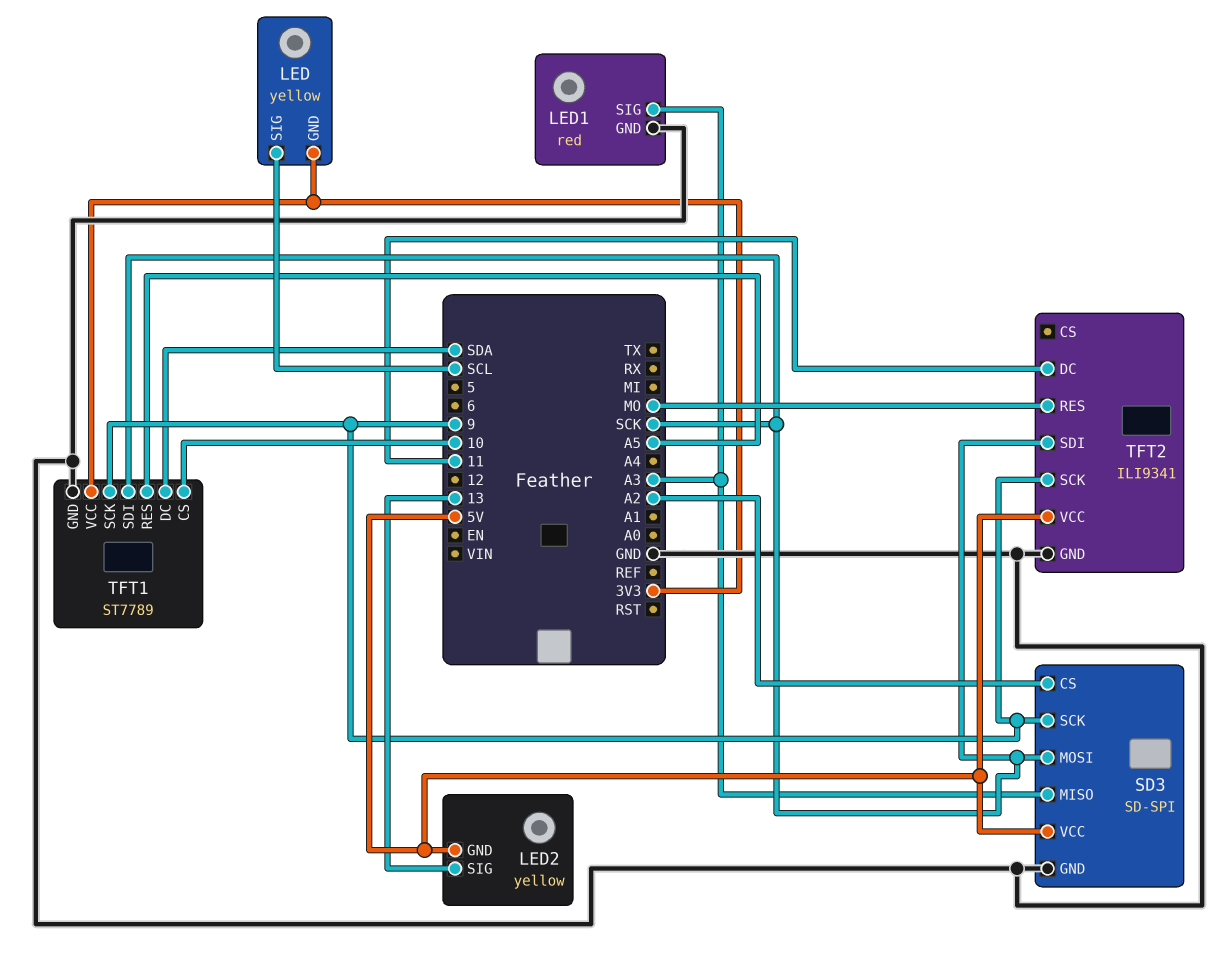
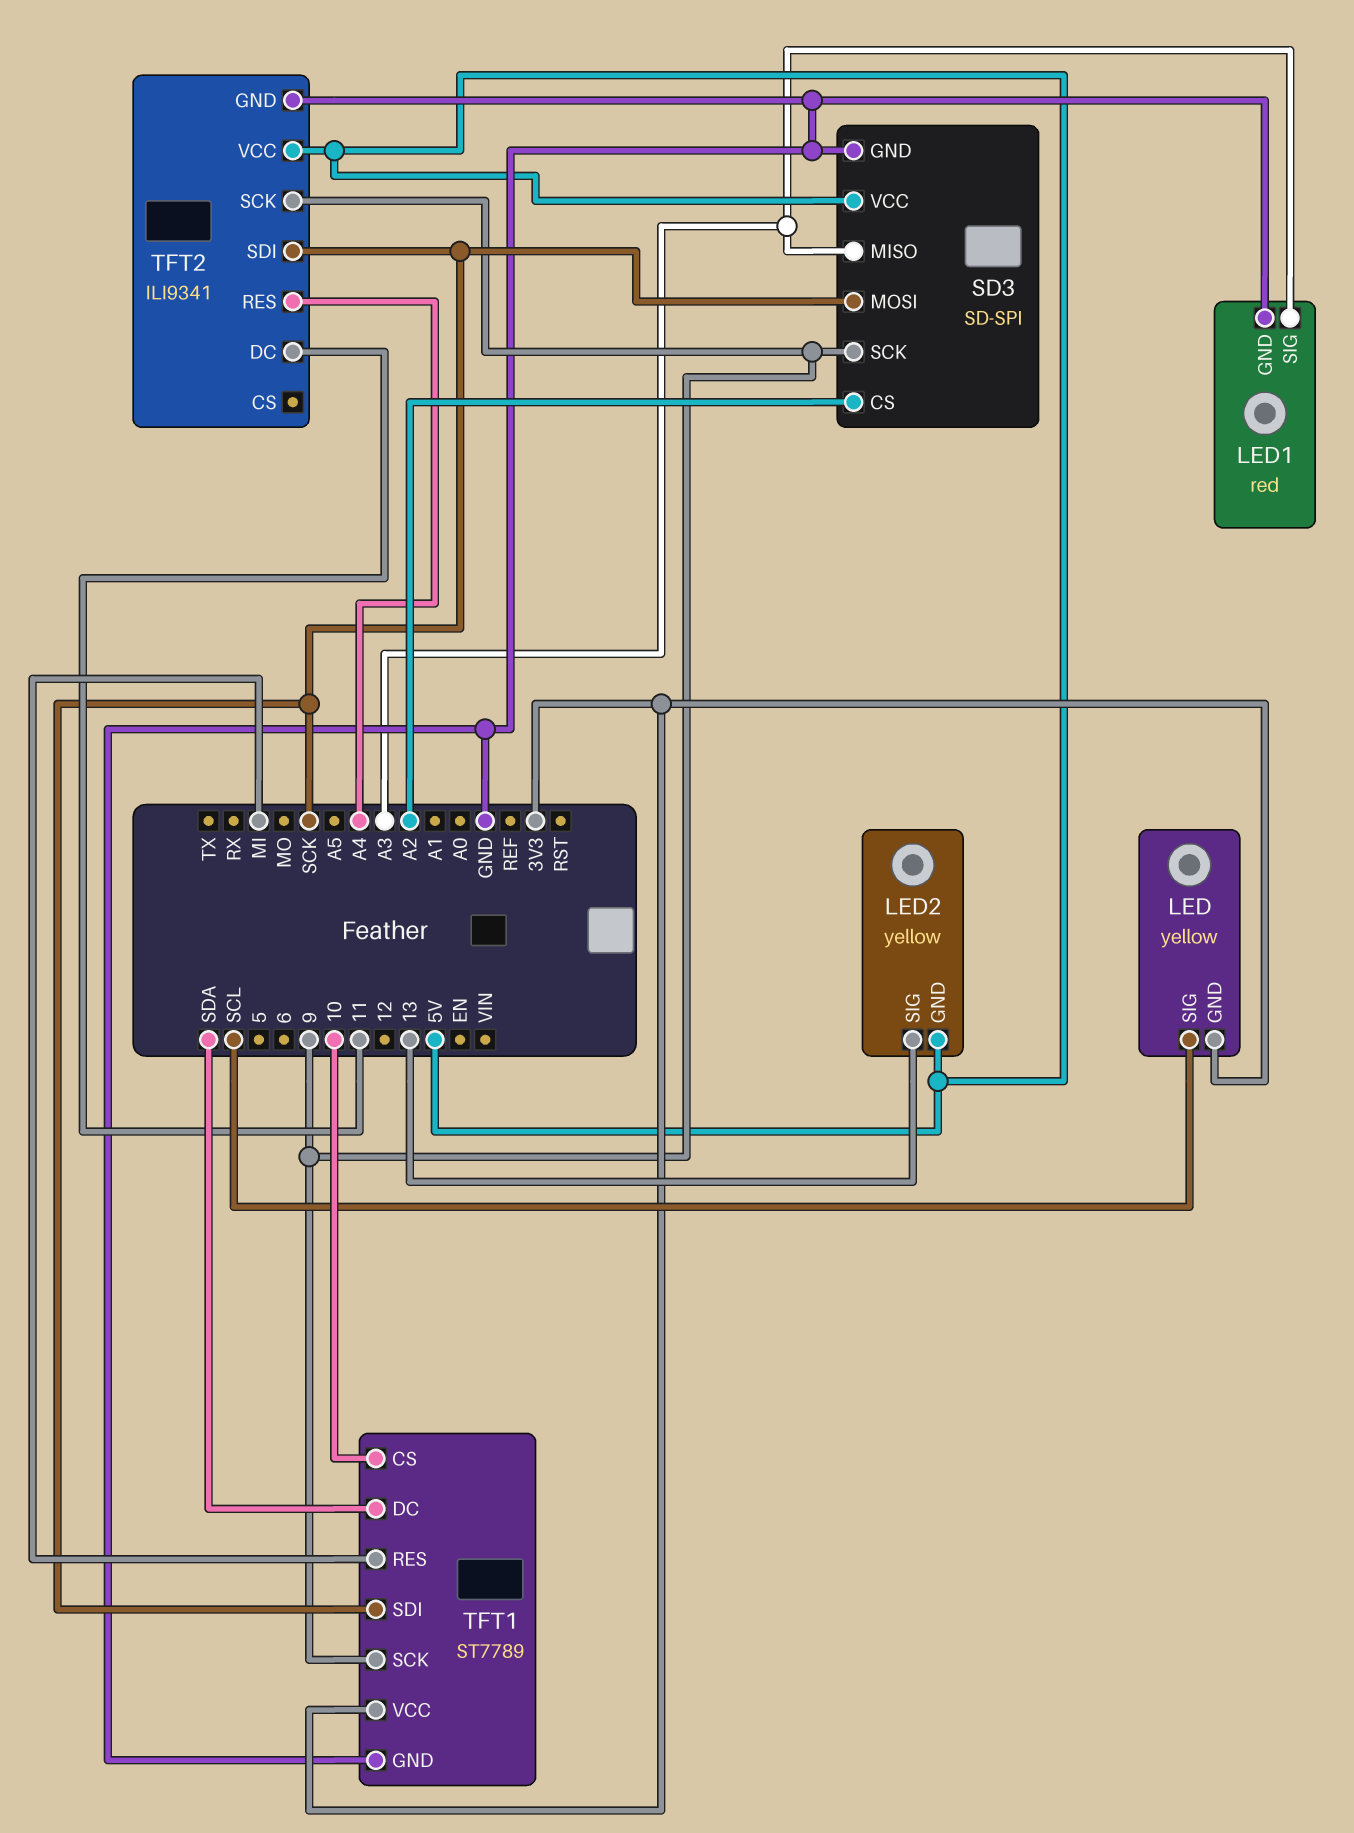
TFT1 pin RES: A5 -> MI
TFT2 pin RES: MO -> A4

